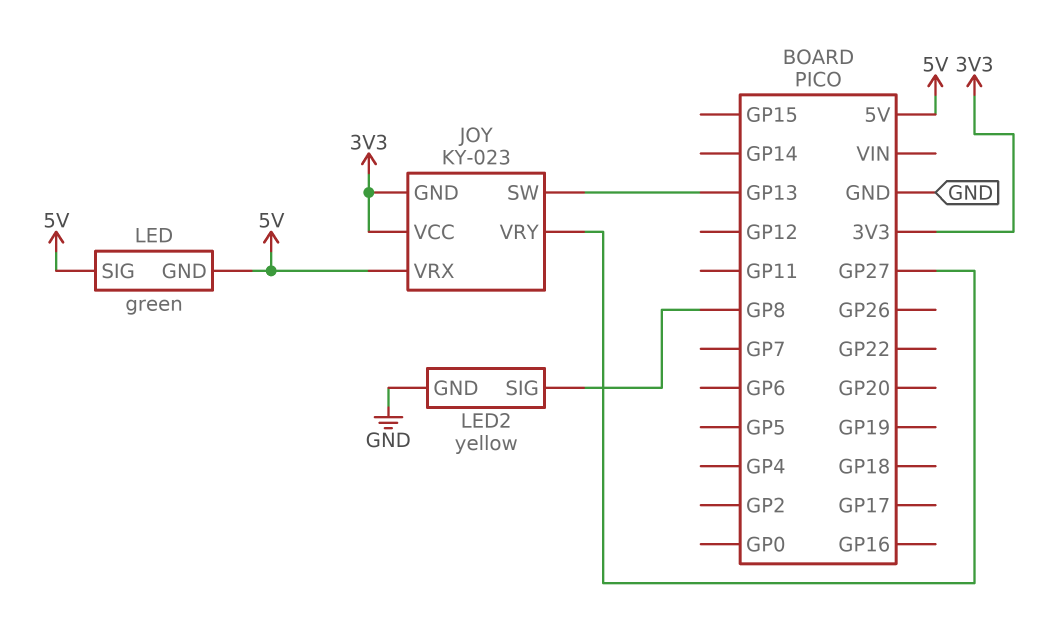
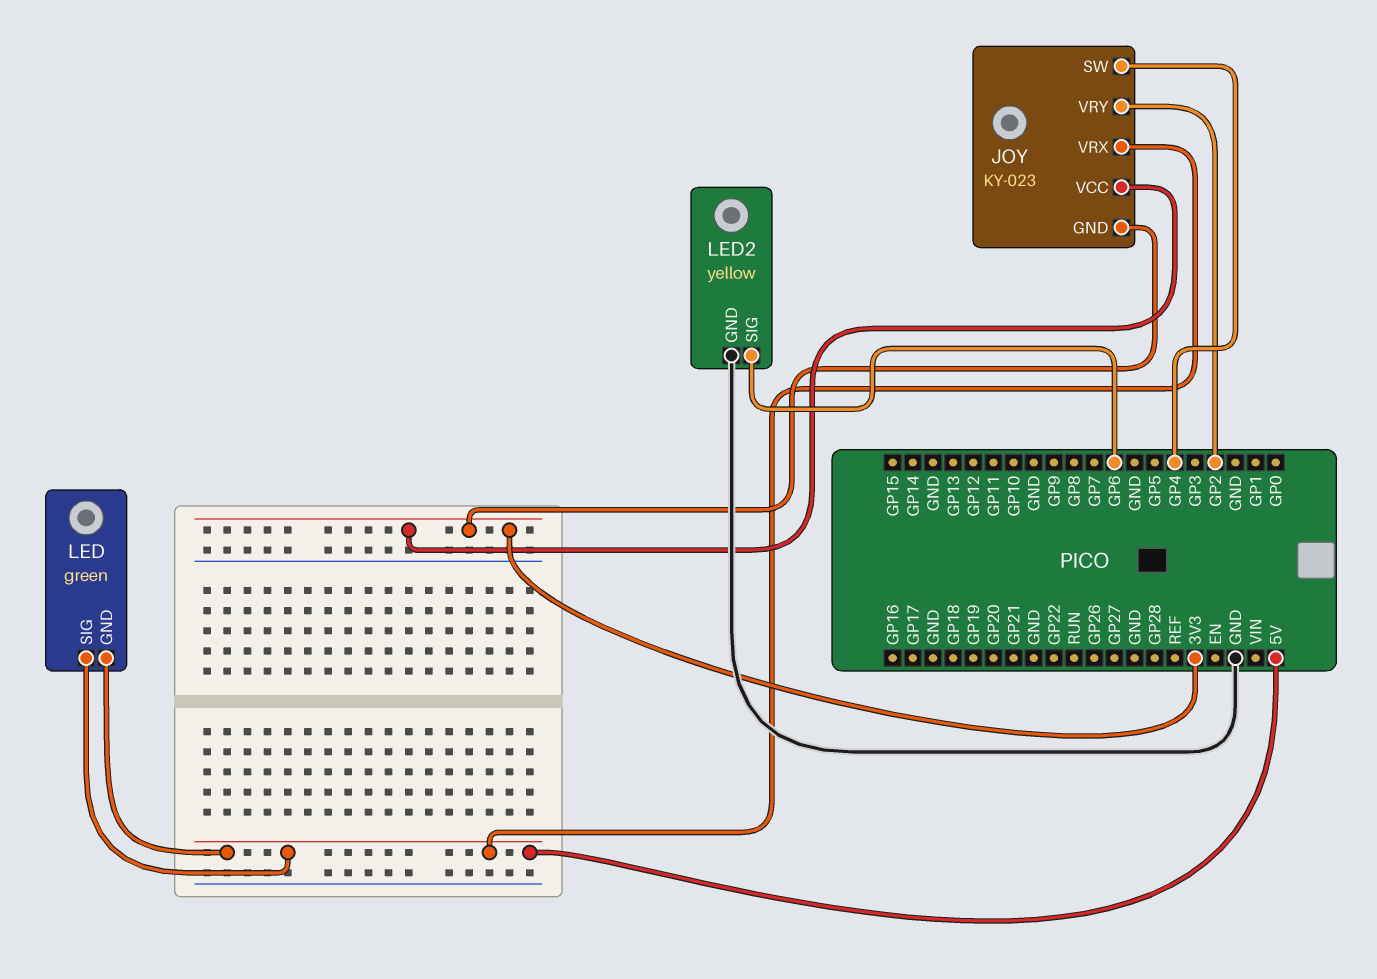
JOY pin SW: GP13 -> GP4
JOY pin VRY: GP27 -> GP2
LED2 pin SIG: GP8 -> GP6

